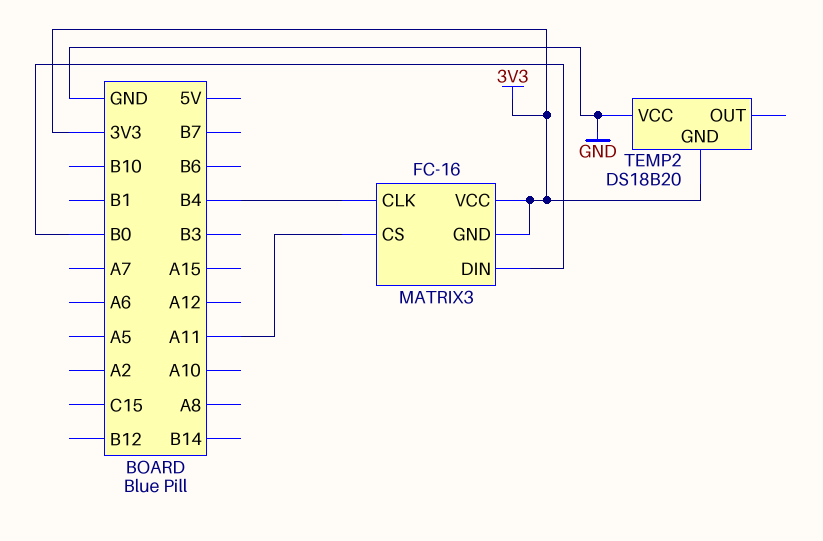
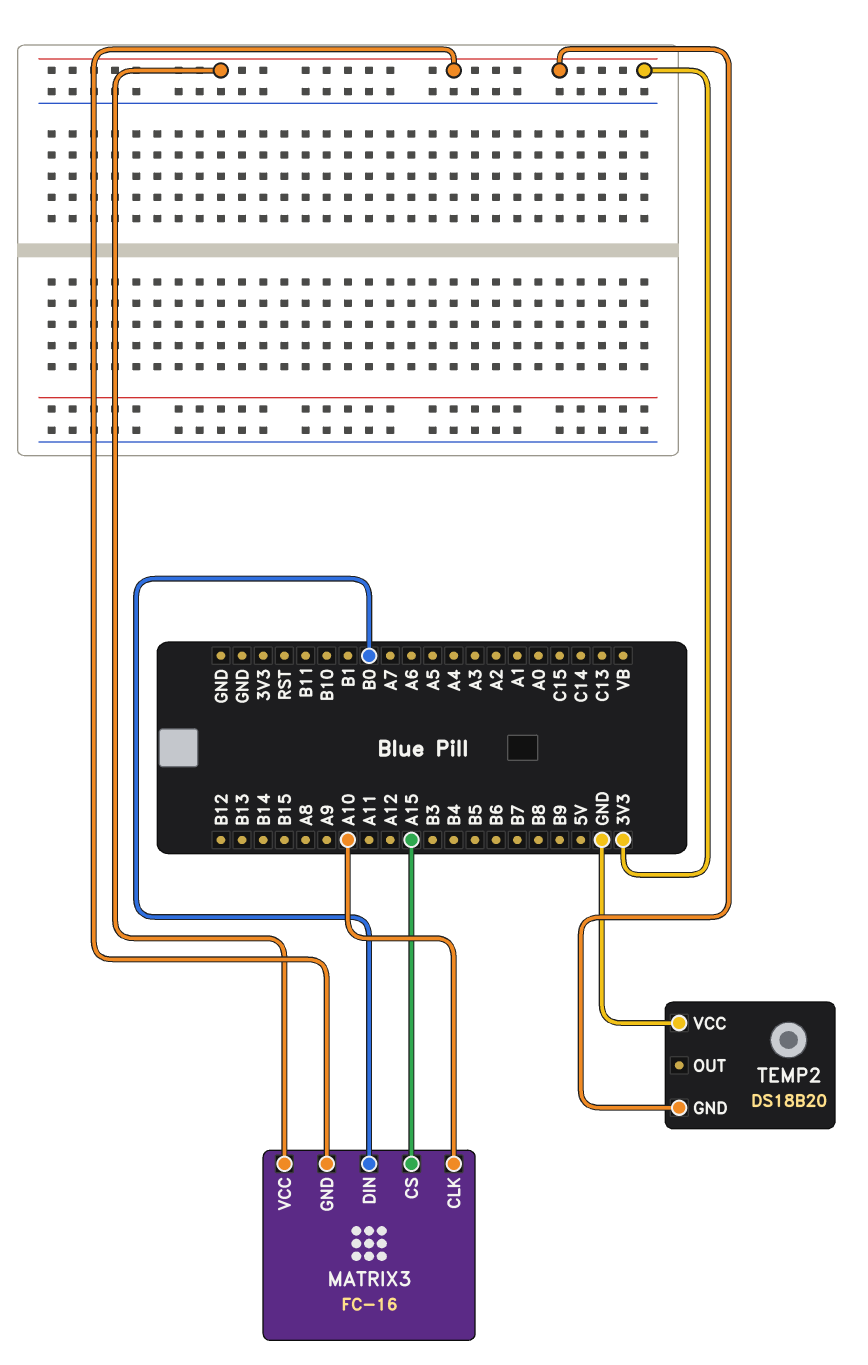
MATRIX3 pin CLK: B4 -> A10
MATRIX3 pin CS: A11 -> A15

